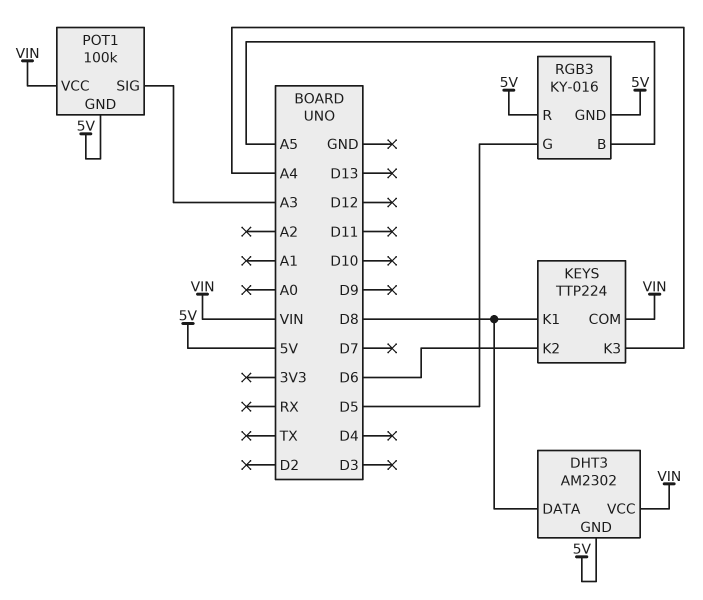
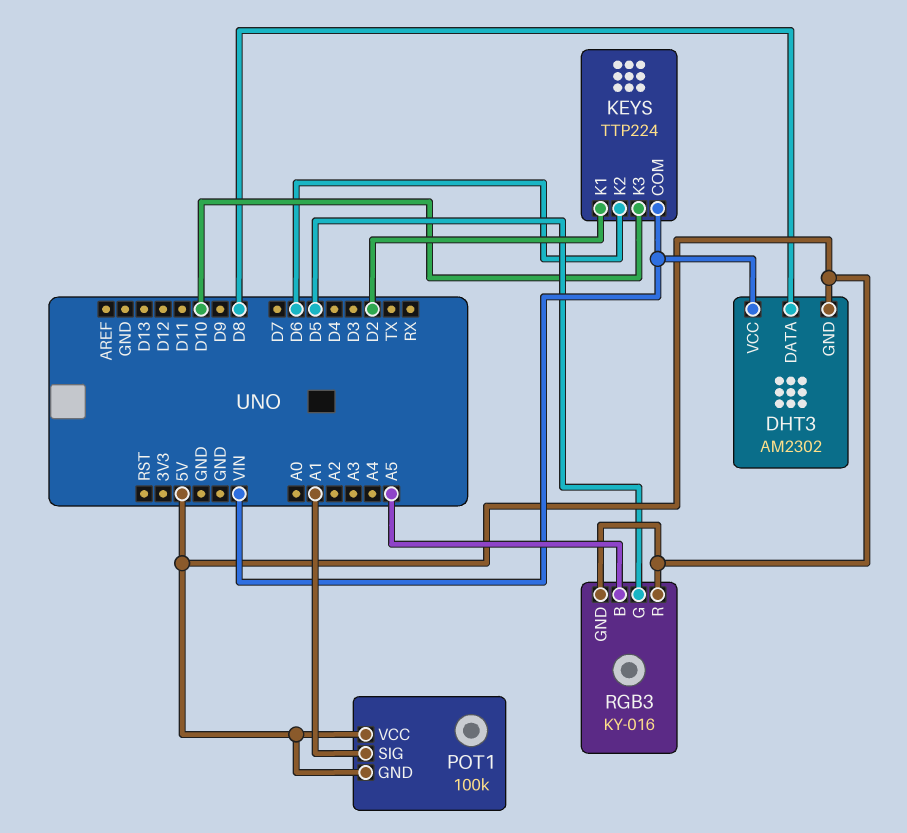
KEYS pin K1: D8 -> D2
KEYS pin K3: A4 -> D10
POT1 pin SIG: A3 -> A1
POT1 pin VCC: VIN -> 5V

